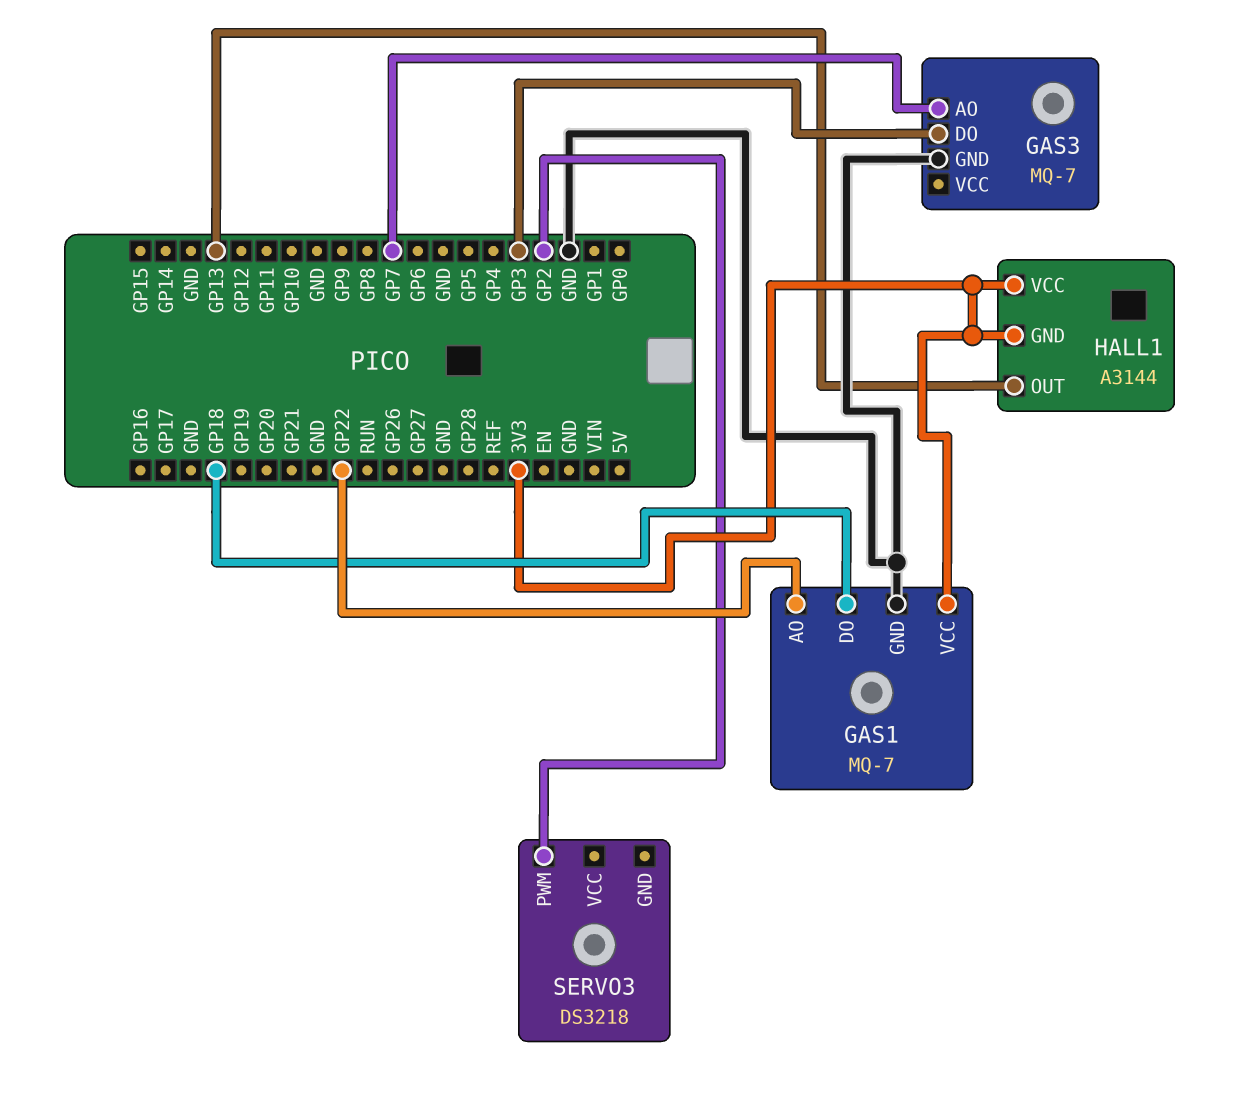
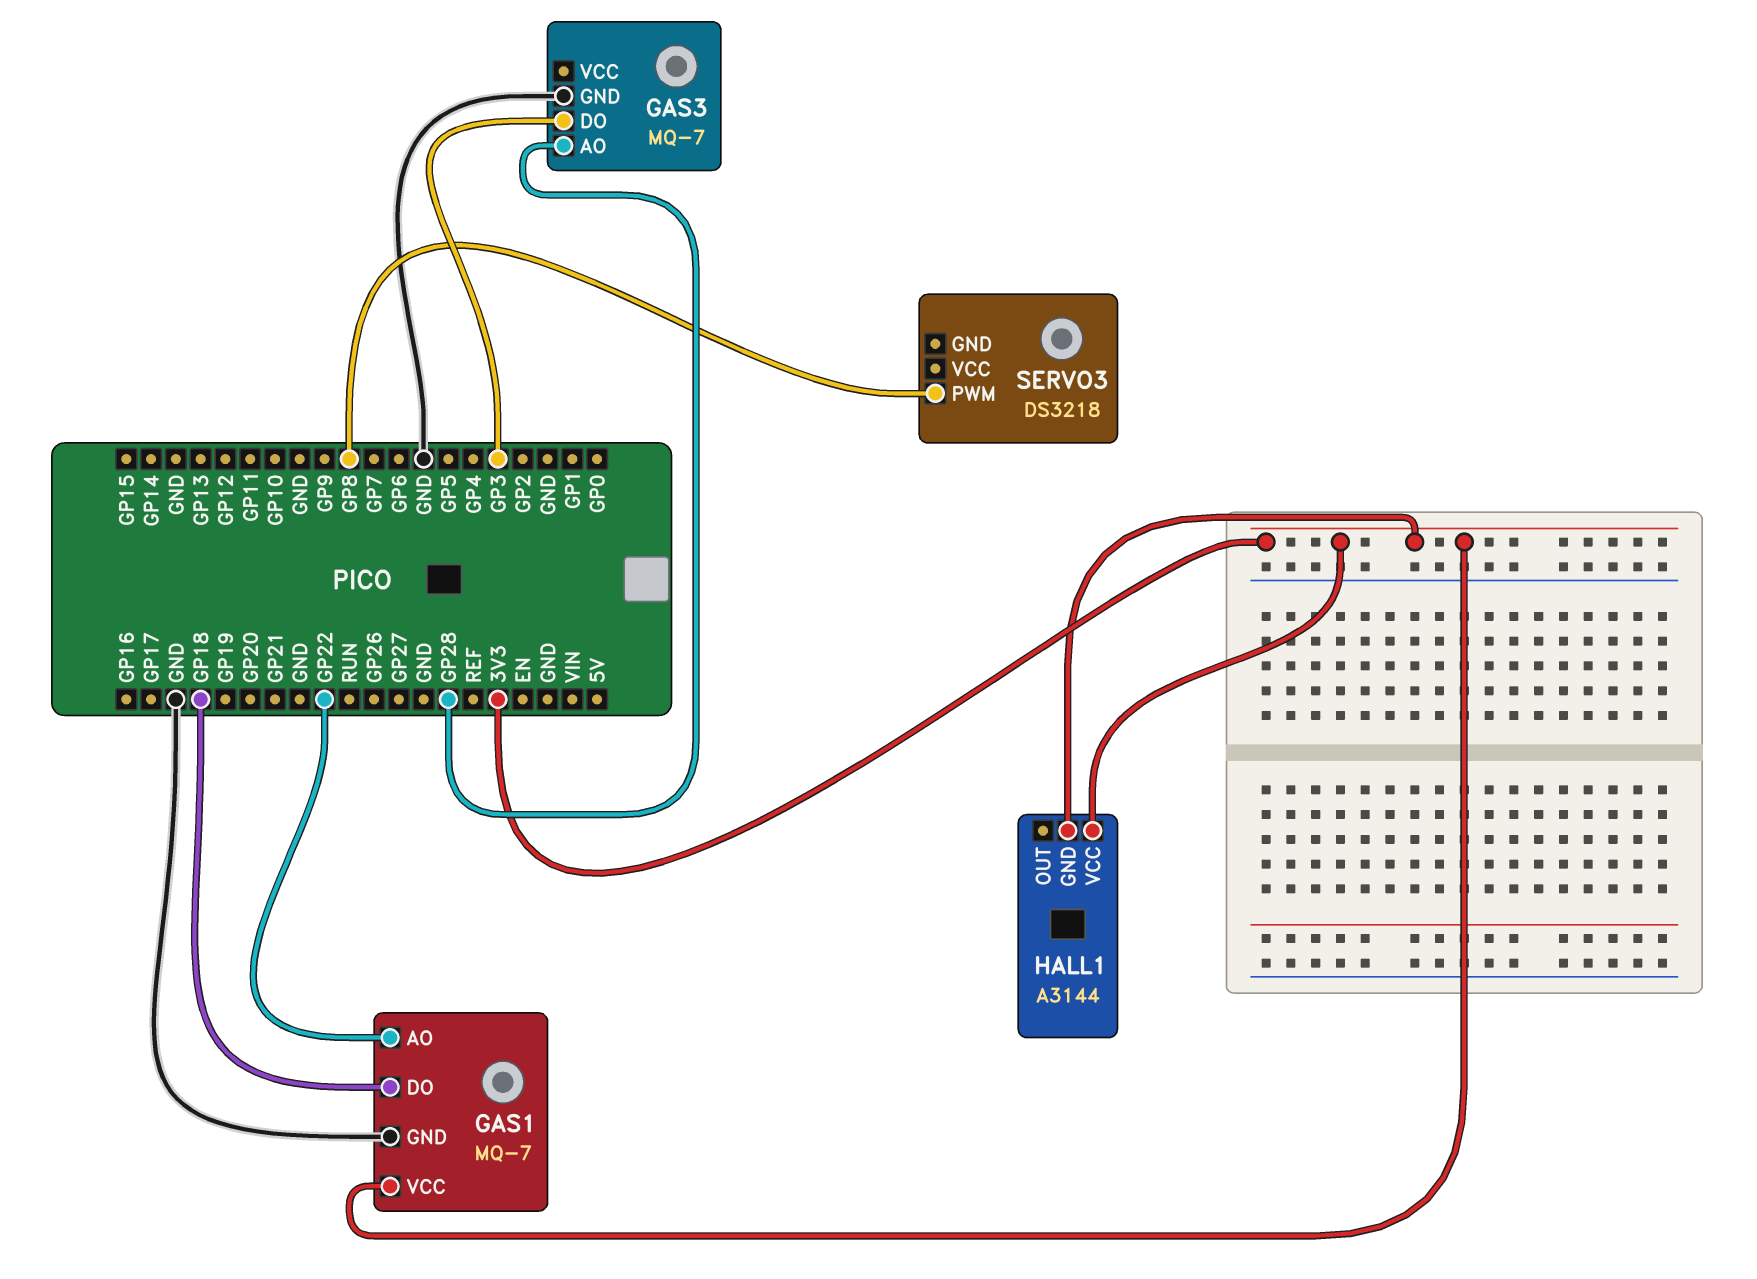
GAS3 pin AO: GP7 -> GP28
HALL1 pin OUT: GP13 -> none
SERVO3 pin PWM: GP2 -> GP8

